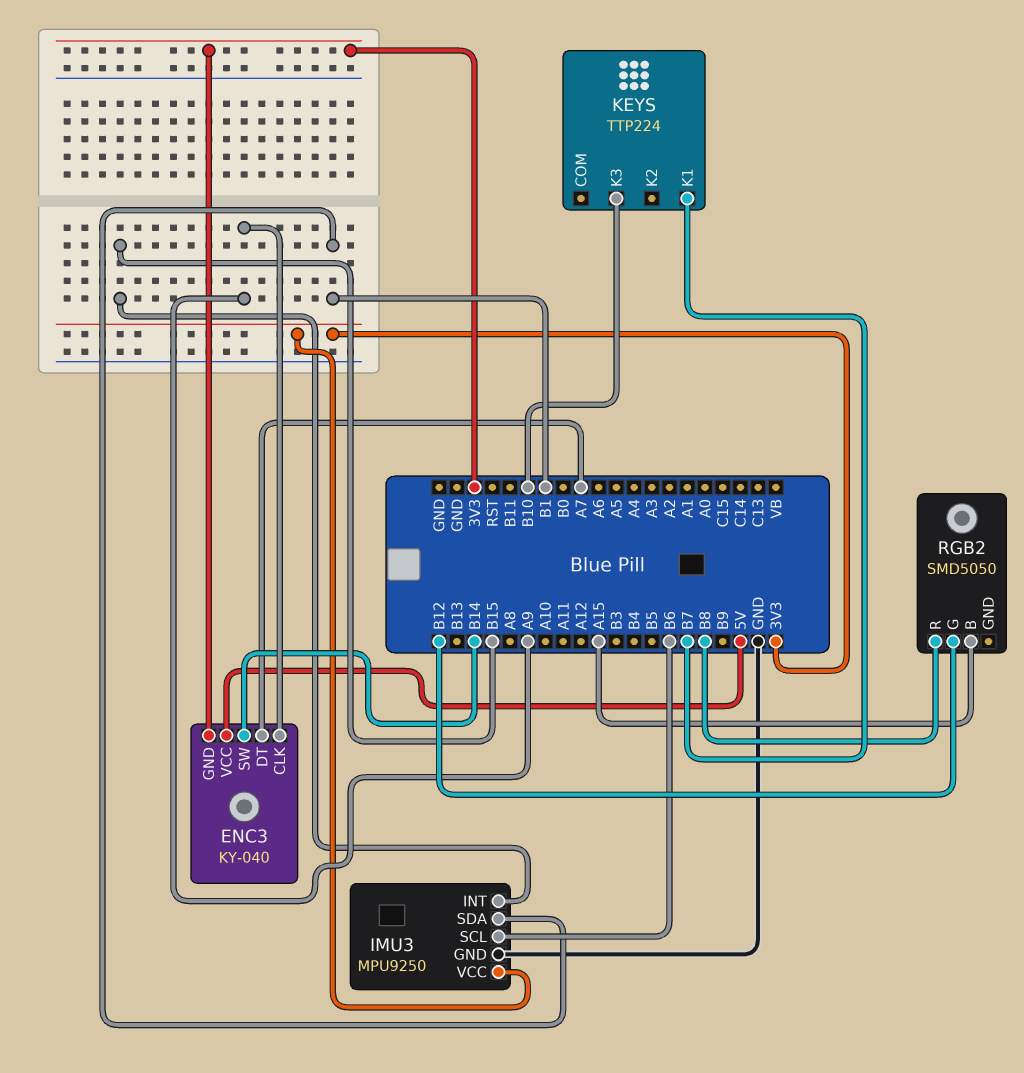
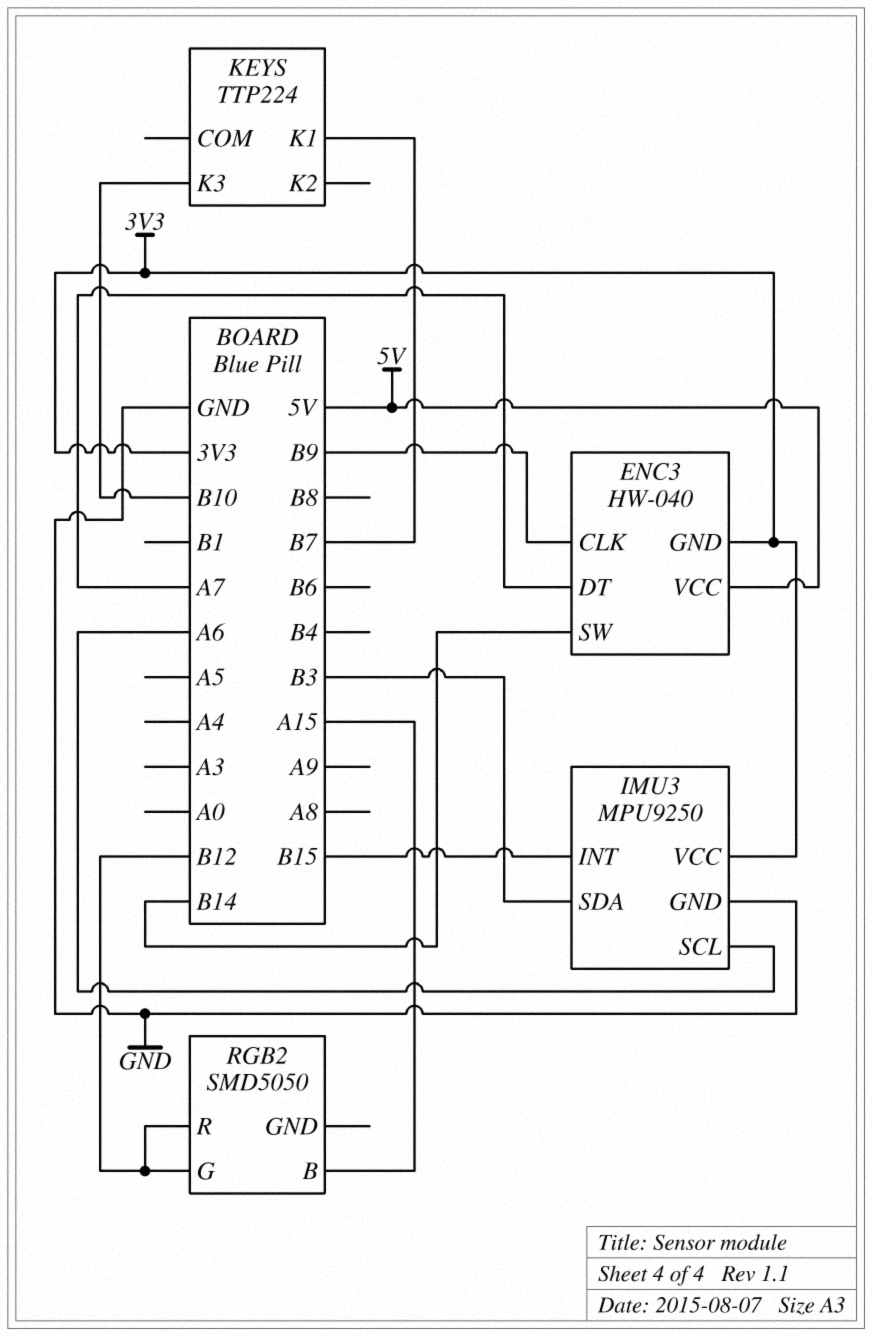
ENC3: KY-040 -> HW-040
ENC3 pin CLK: A9 -> B9
IMU3 pin SCL: B6 -> A6
IMU3 pin SDA: B1 -> B3
RGB2 pin R: B8 -> B12

